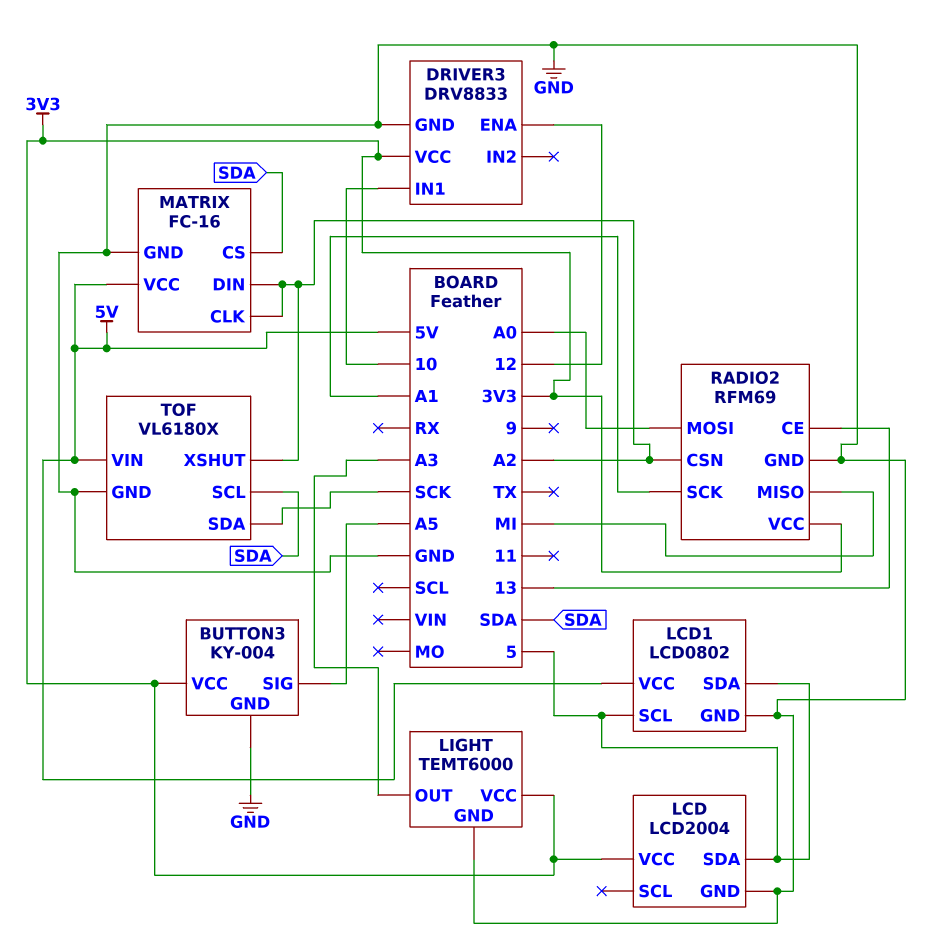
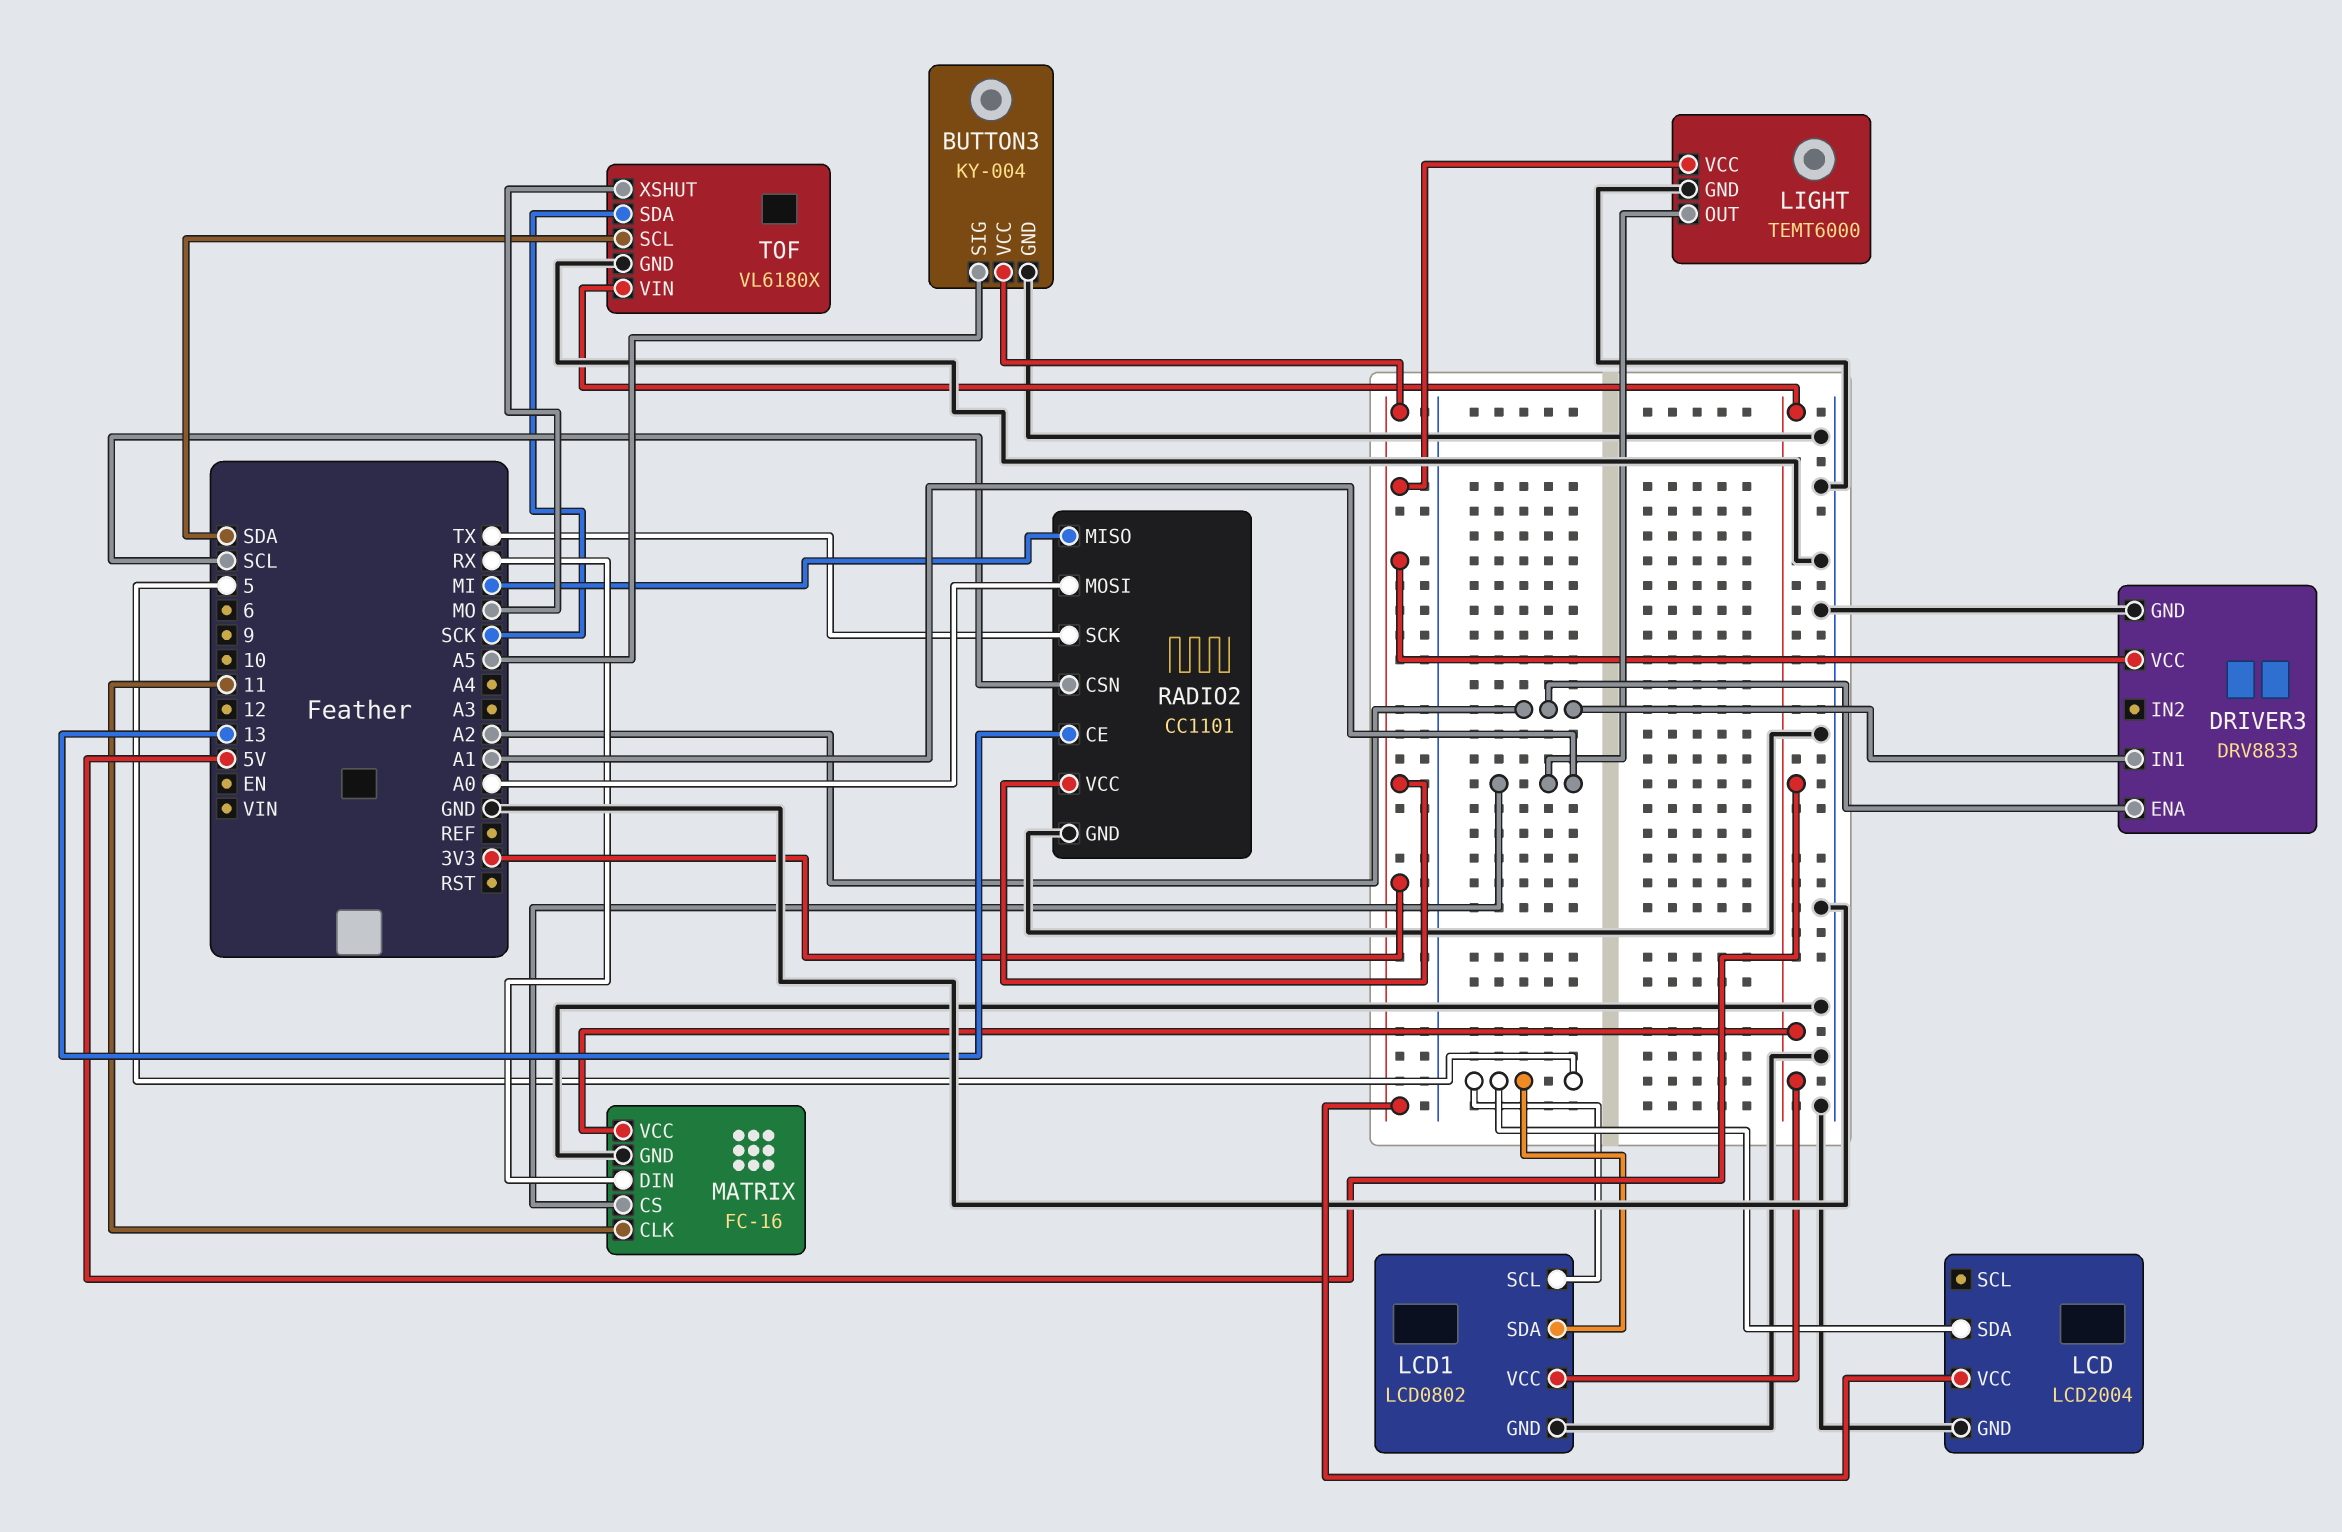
DRIVER3 pin ENA: 12 -> A2
DRIVER3 pin IN1: 10 -> A2
LIGHT pin OUT: A3 -> A1
MATRIX pin CLK: A2 -> 11
MATRIX pin CS: SDA -> A1
MATRIX pin DIN: A2 -> RX
RADIO2: RFM69 -> CC1101
RADIO2 pin CSN: A2 -> SCL
RADIO2 pin SCK: A1 -> TX
TOF pin XSHUT: A2 -> MO

